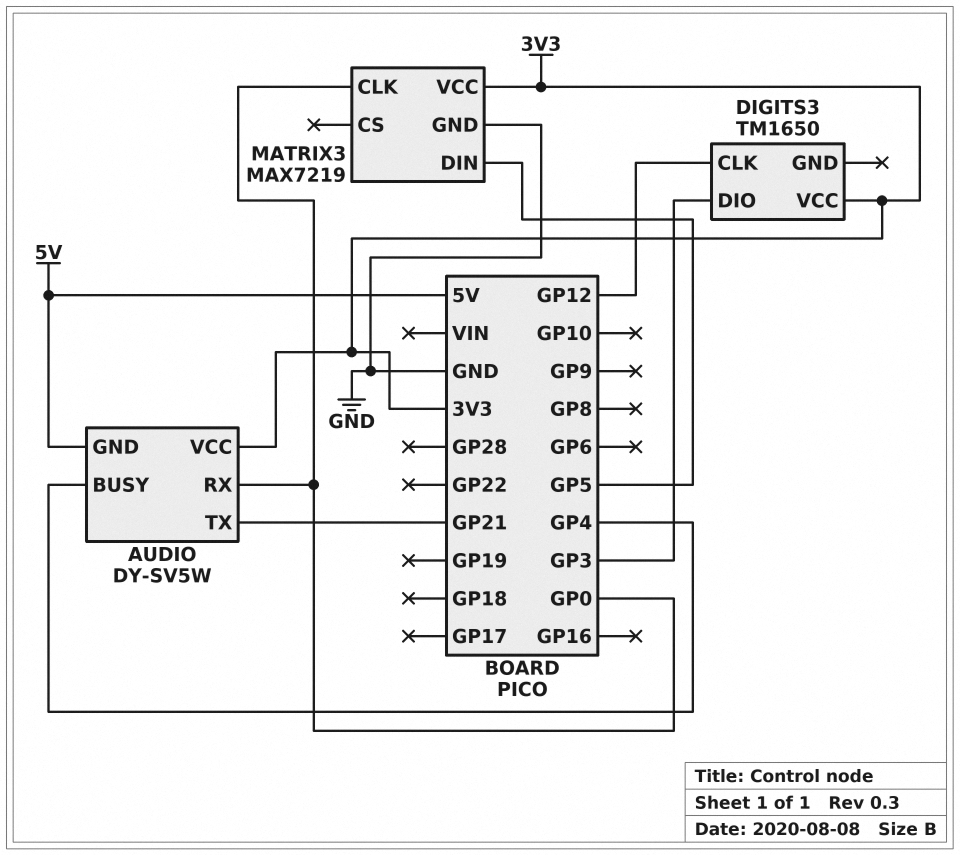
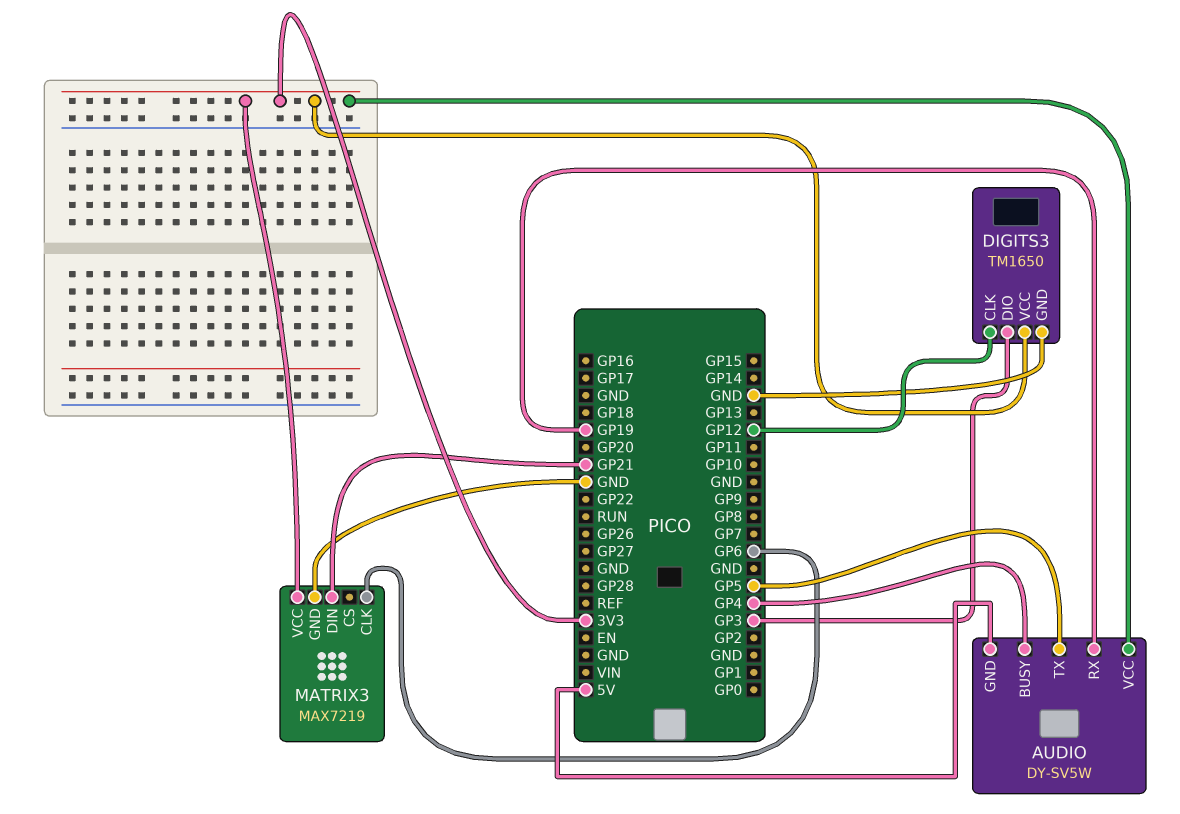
AUDIO pin RX: GP0 -> GP19
AUDIO pin TX: GP21 -> GP5
DIGITS3 pin GND: none -> GND
MATRIX3 pin CLK: GP0 -> GP6
MATRIX3 pin DIN: GP5 -> GP21

